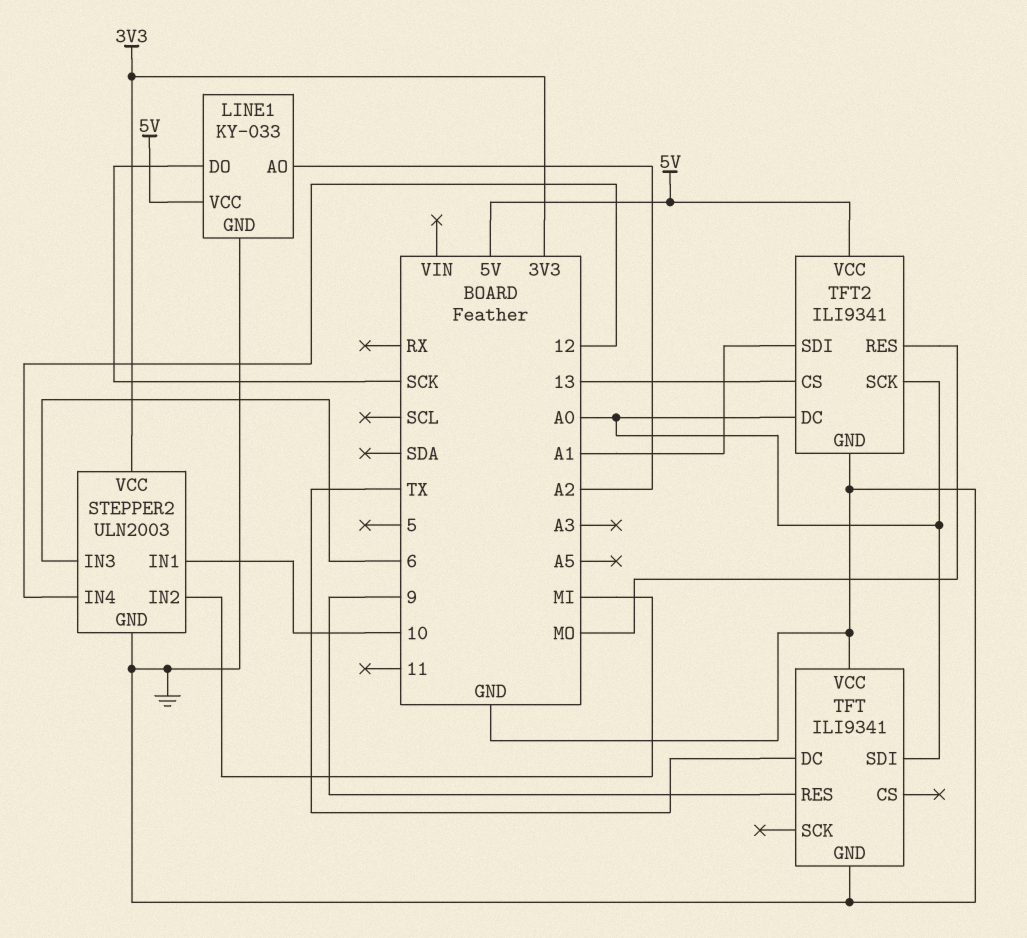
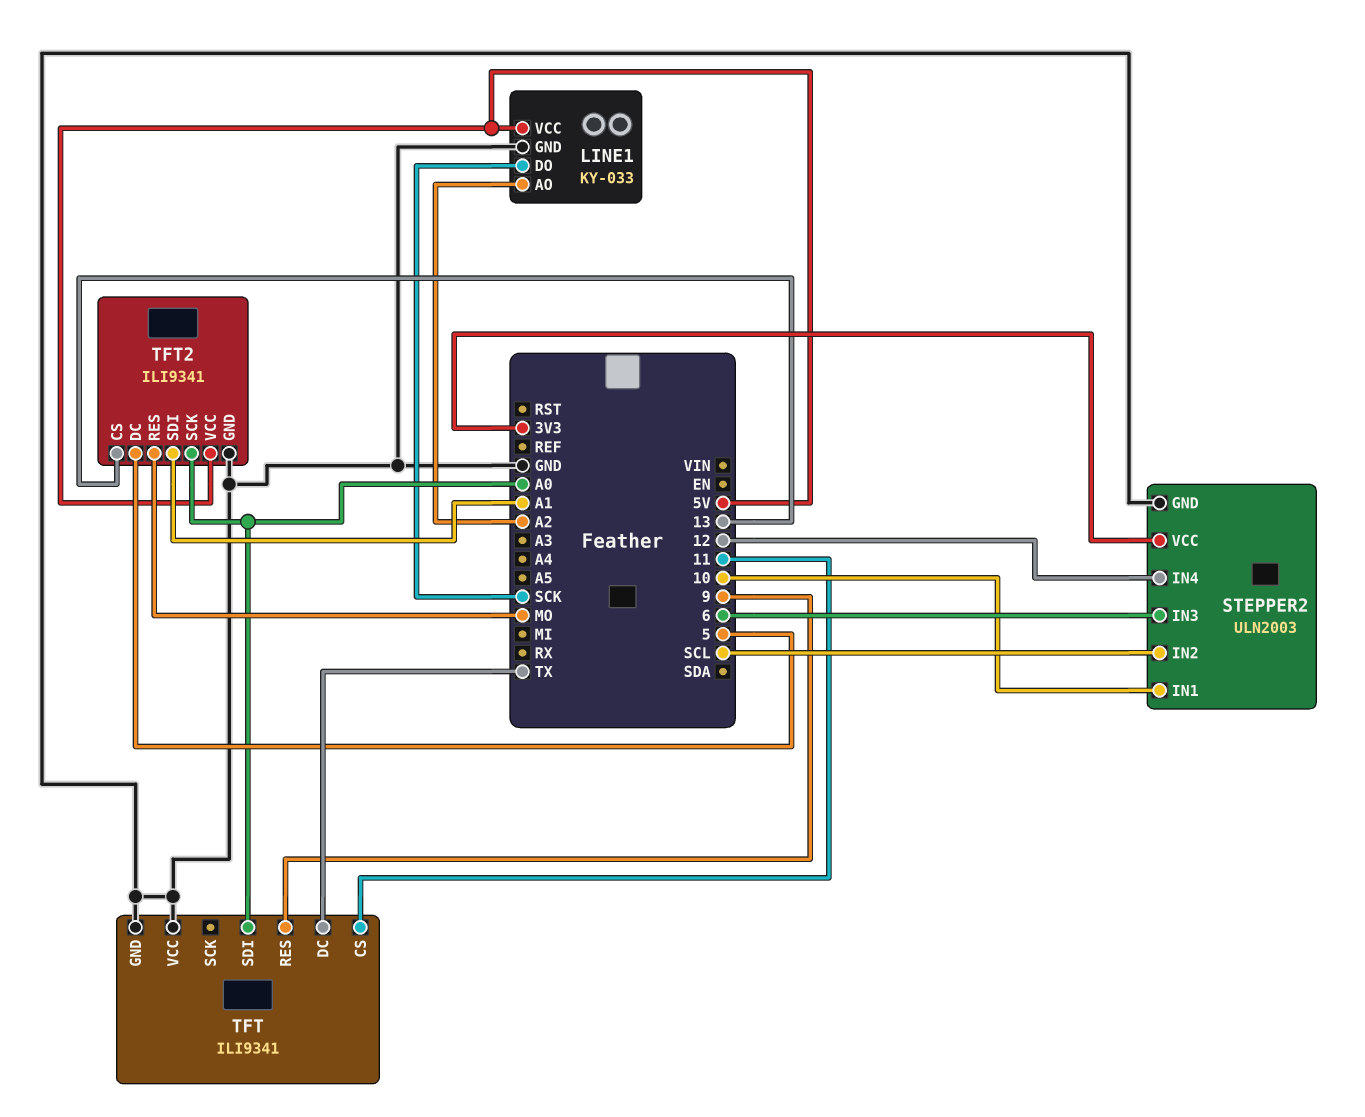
STEPPER2 pin IN2: MI -> SCL
TFT pin CS: none -> 11
TFT2 pin DC: A0 -> 5

